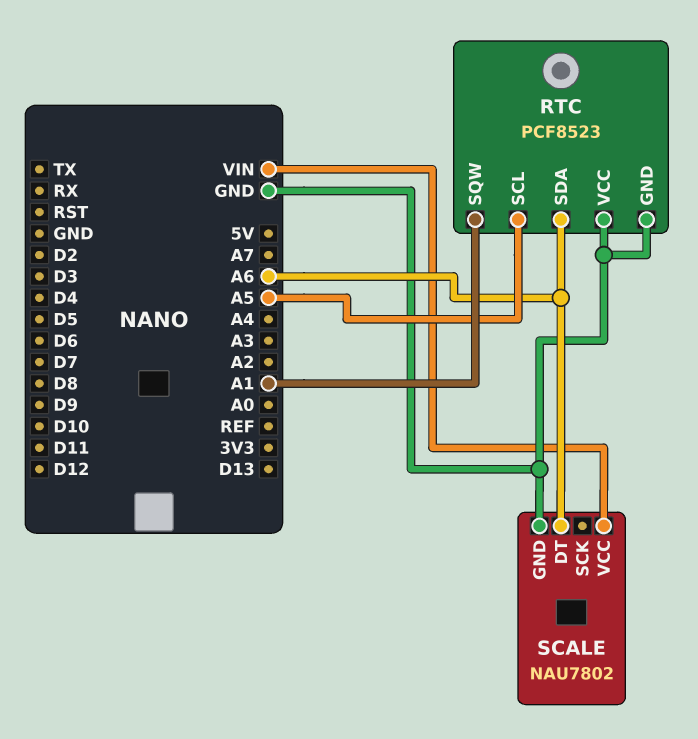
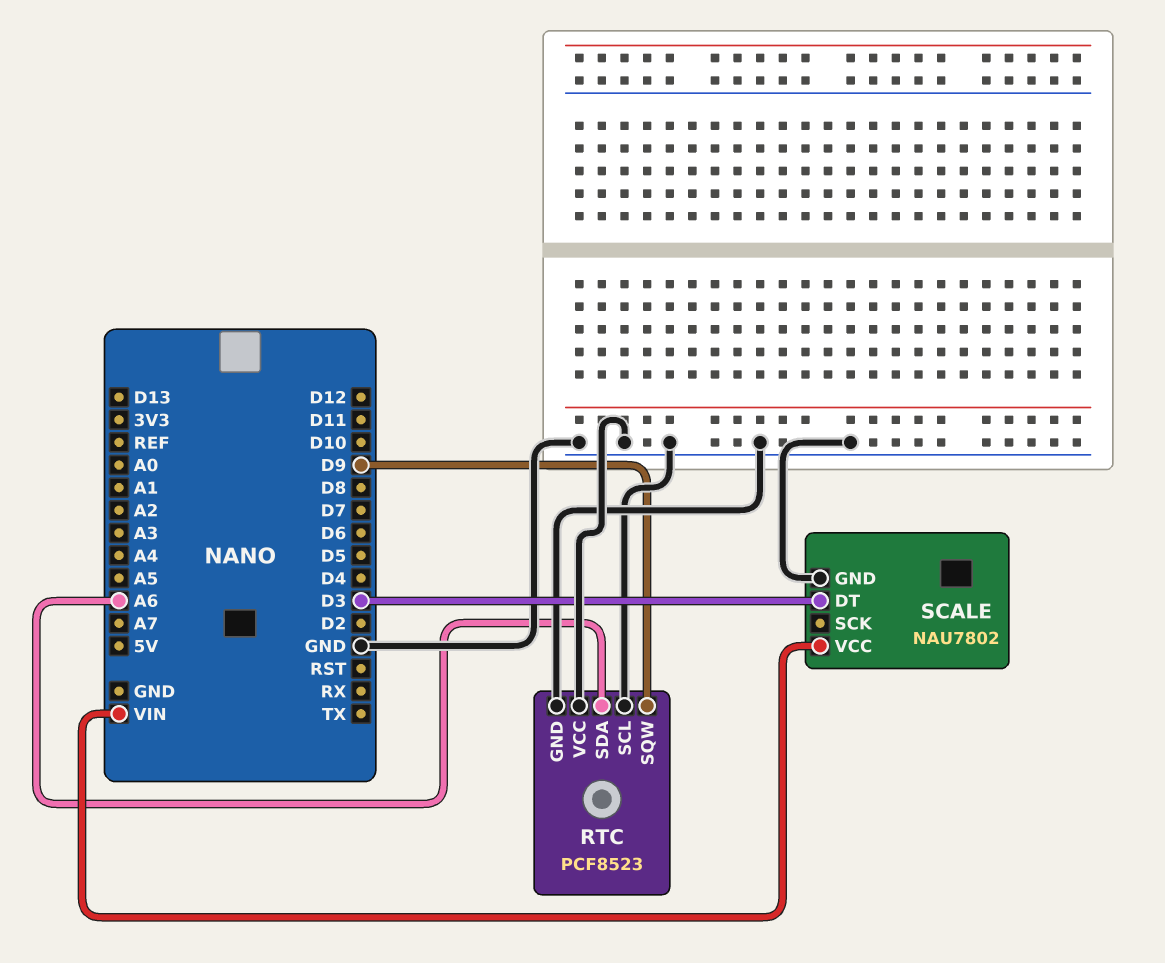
RTC pin SCL: A5 -> GND
RTC pin SQW: A1 -> D9
SCALE pin DT: A6 -> D3

